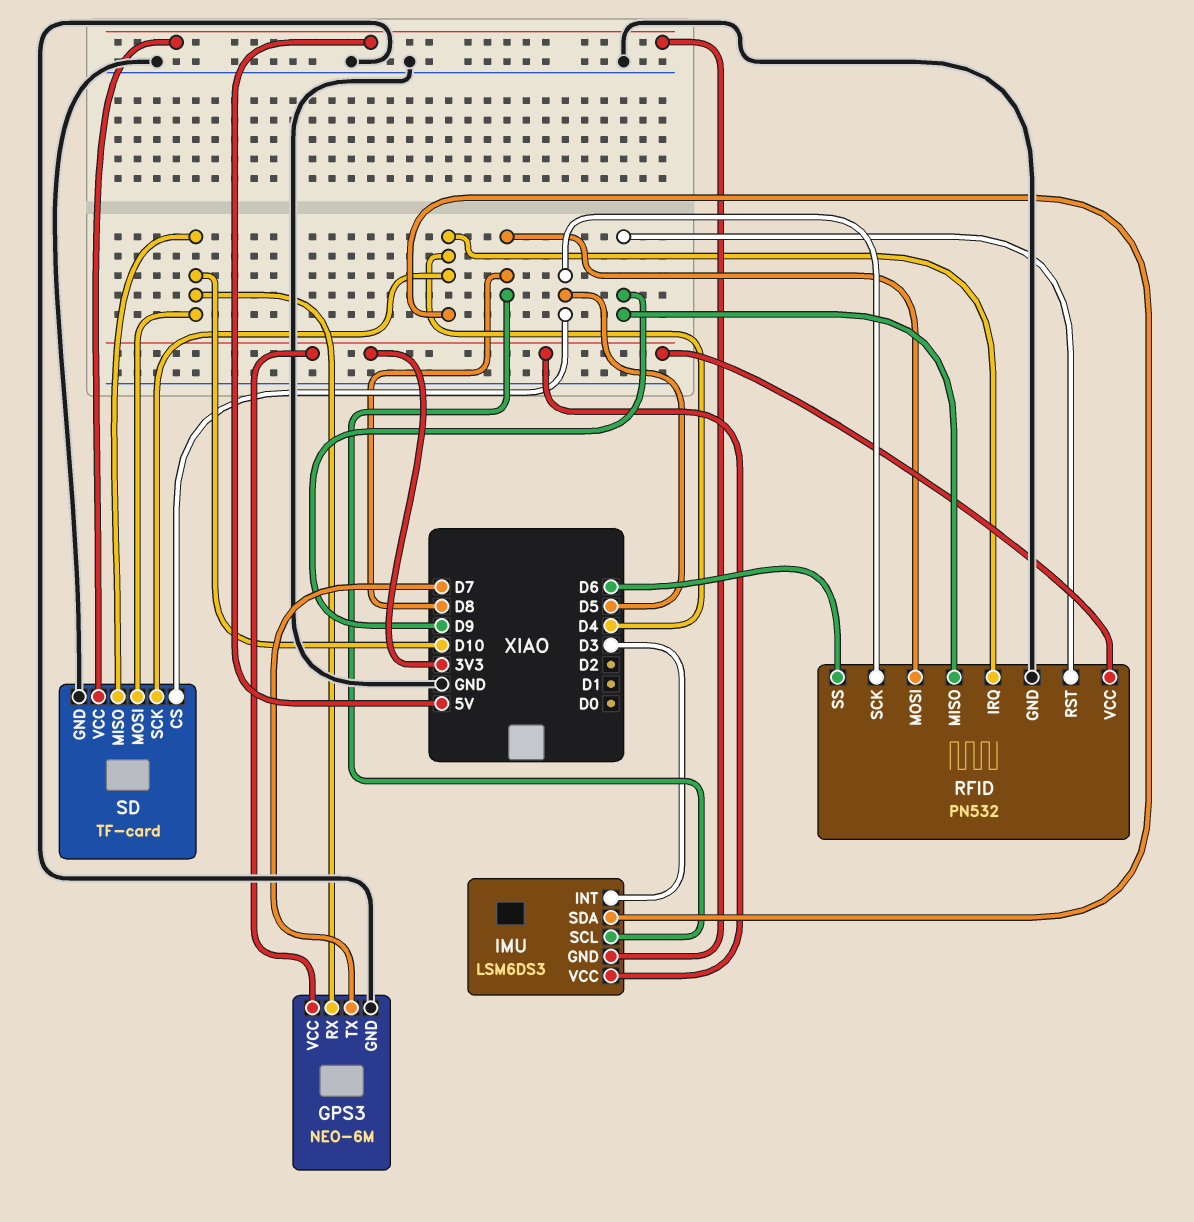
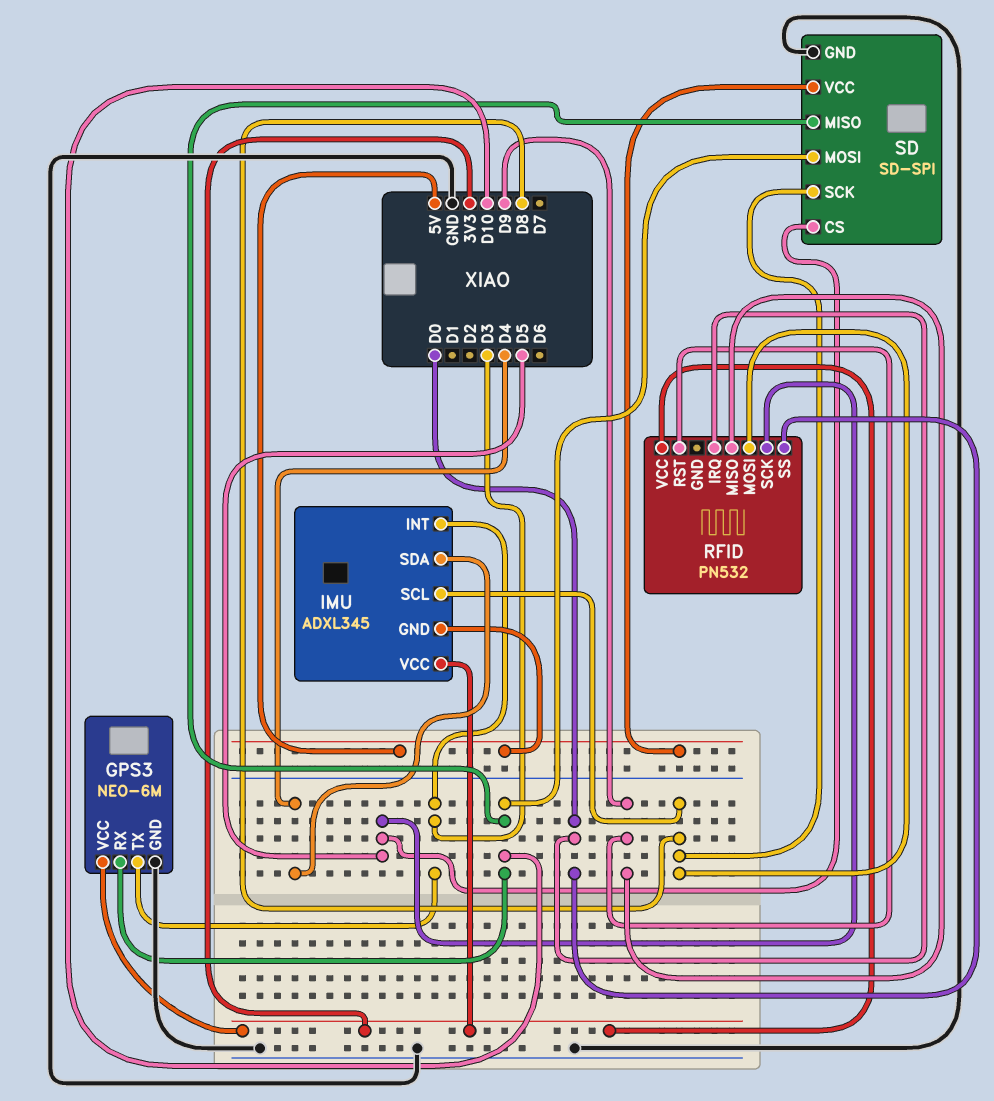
GPS3 pin TX: D7 -> D3
IMU: LSM6DS3 -> ADXL345
RFID pin GND: GND -> none
RFID pin IRQ: D4 -> D0
RFID pin SS: D6 -> D0
SD: TF-card -> SD-SPI
SD pin SCK: D4 -> D8

